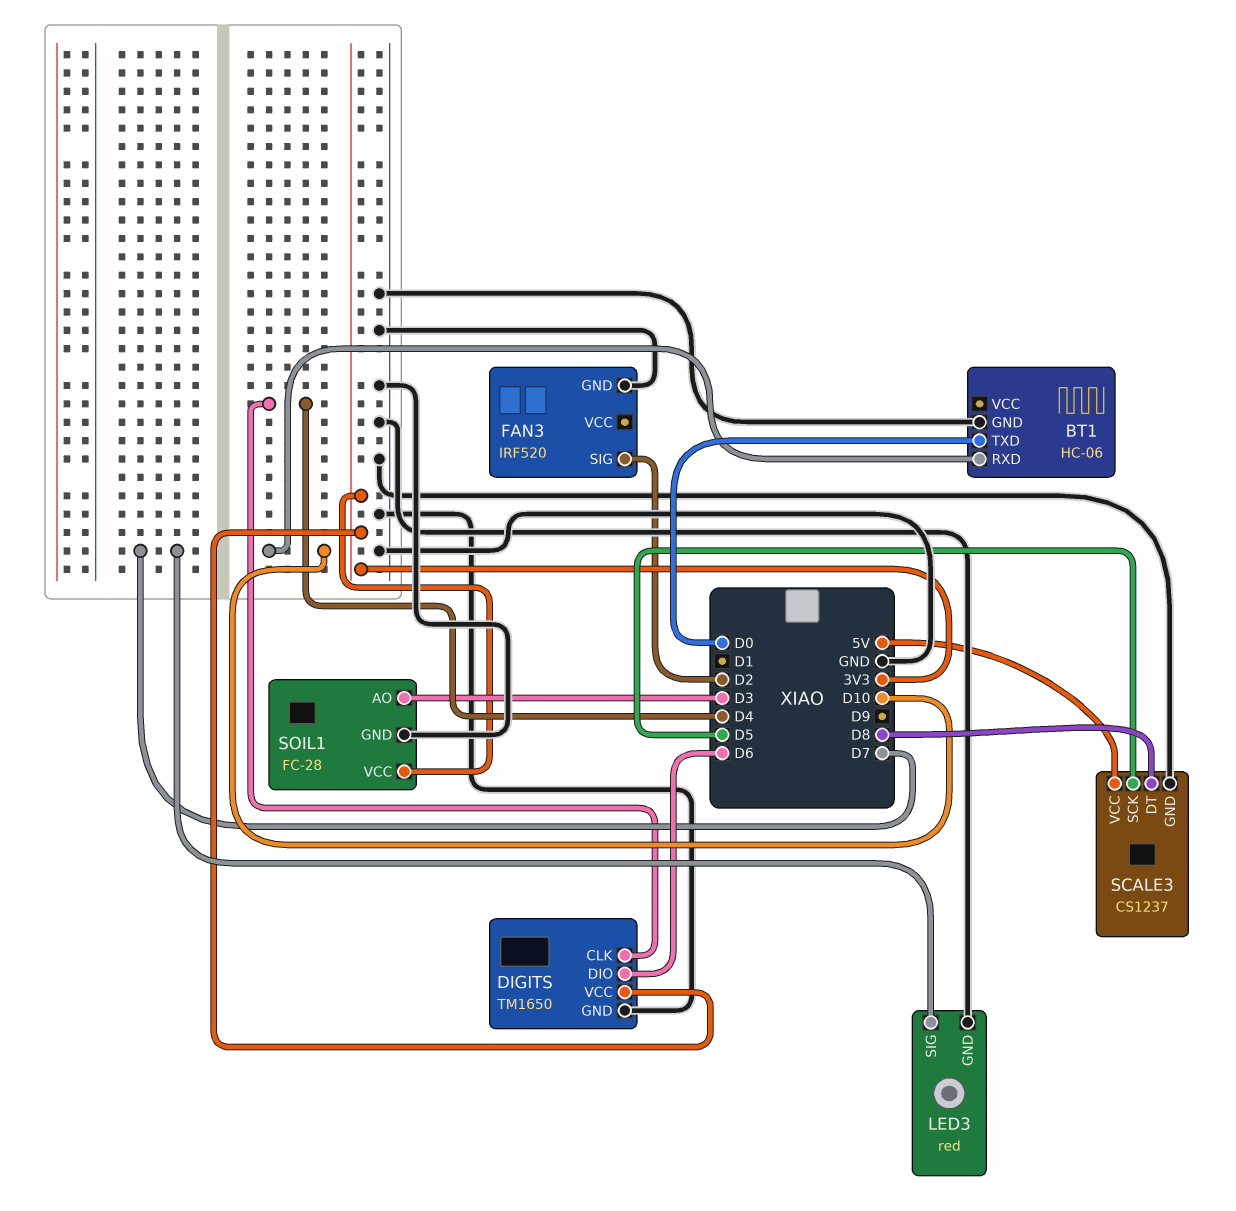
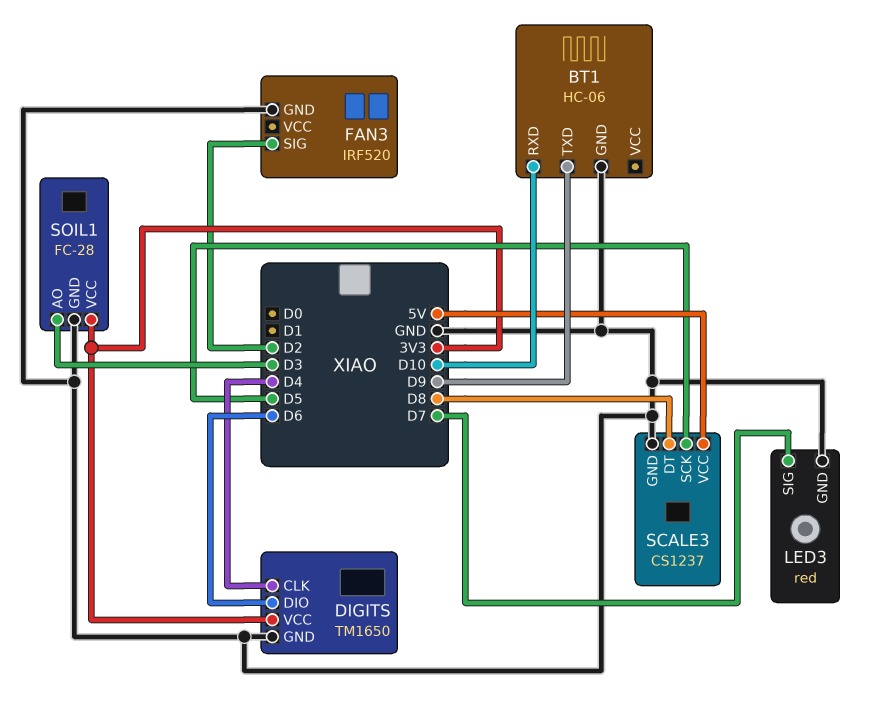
BT1 pin TXD: D0 -> D9

